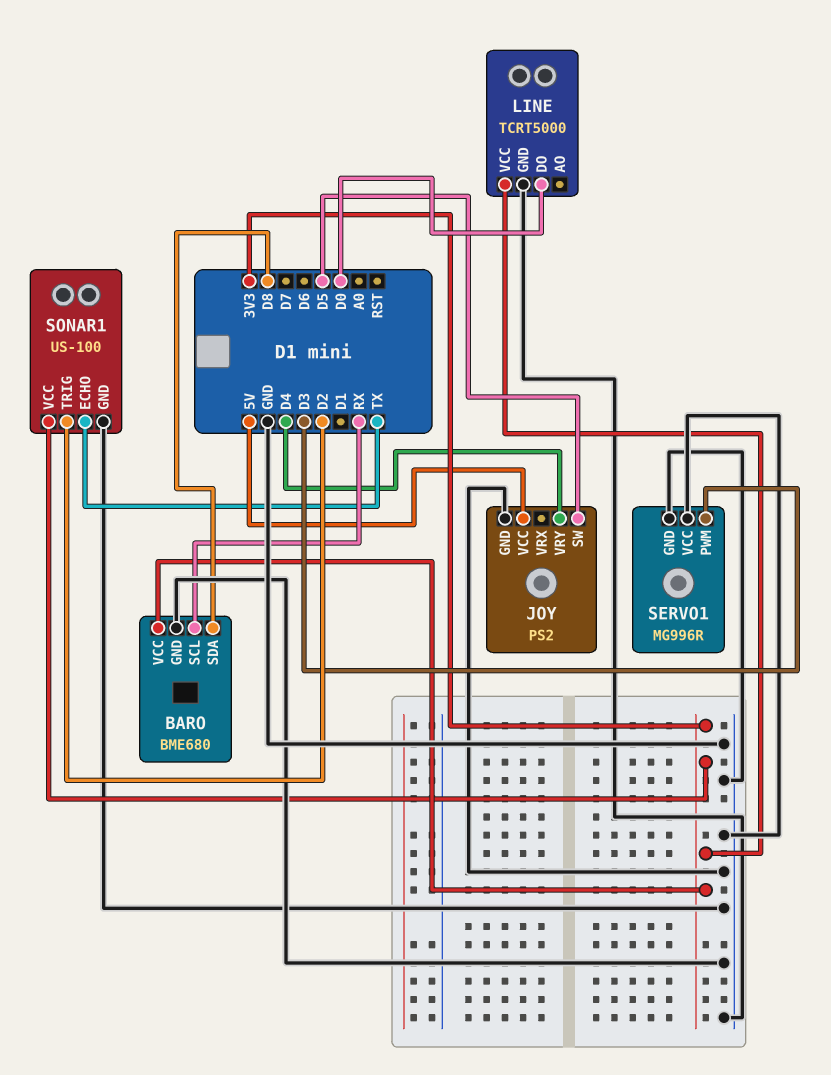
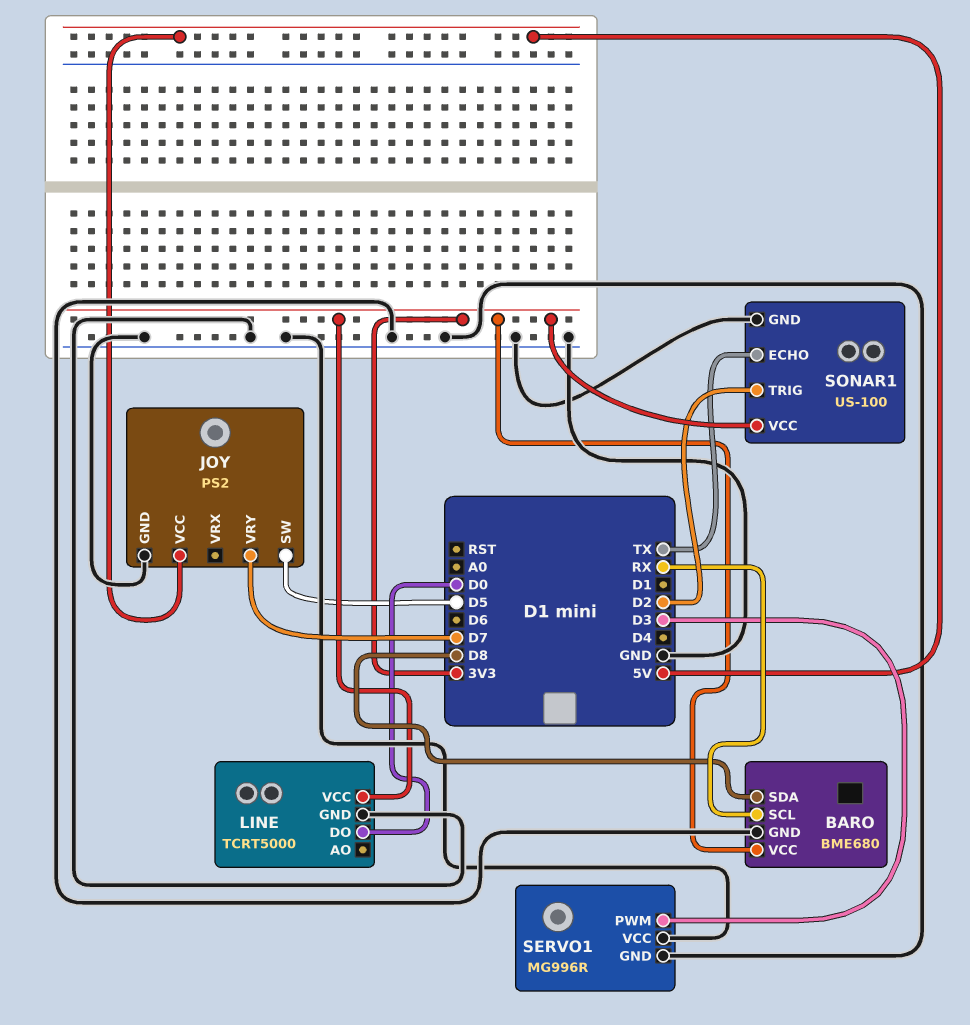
JOY pin VRY: D4 -> D7

